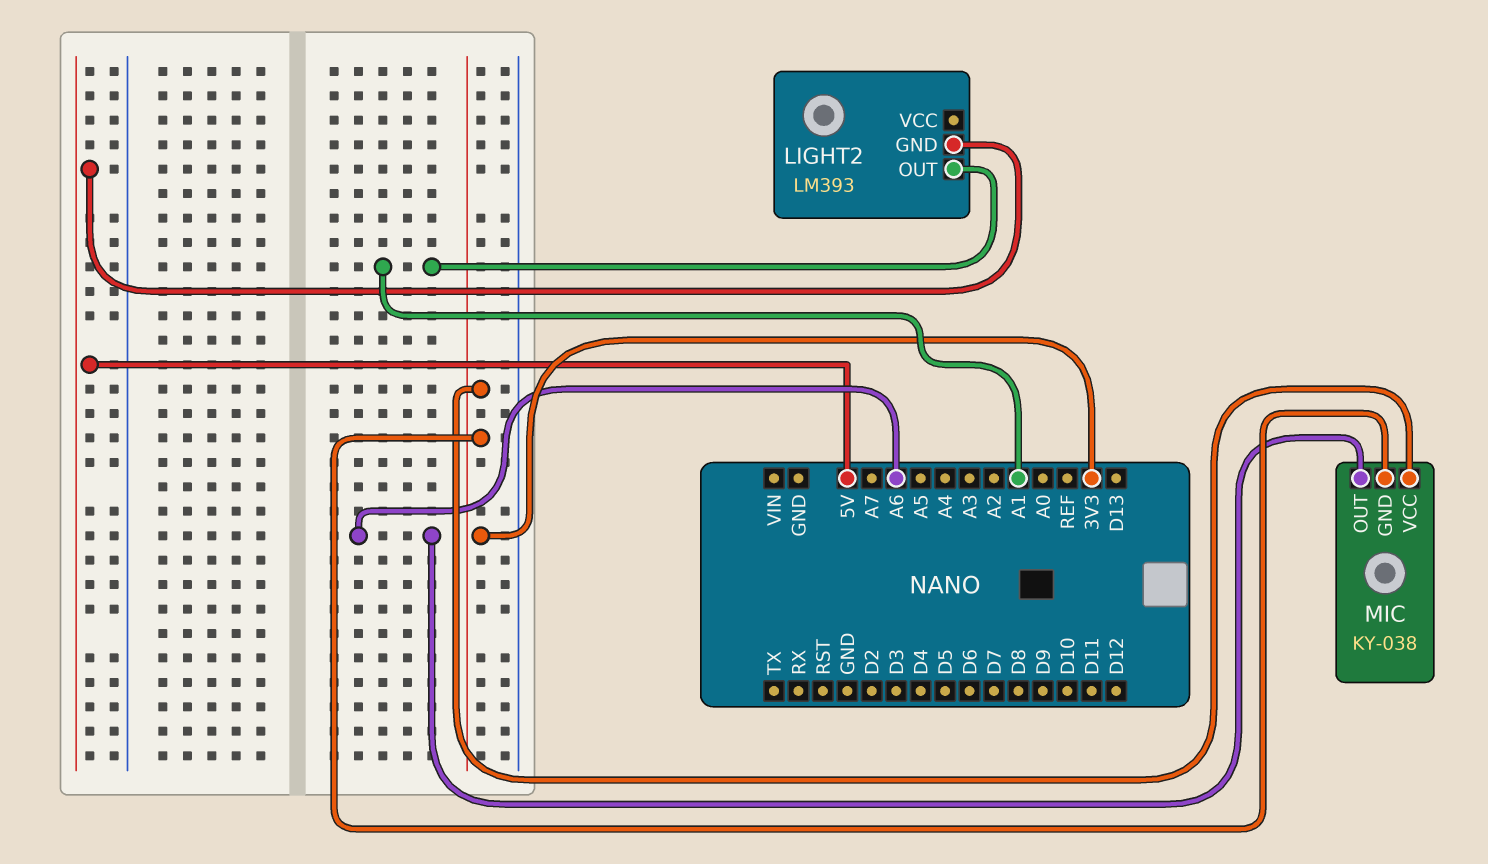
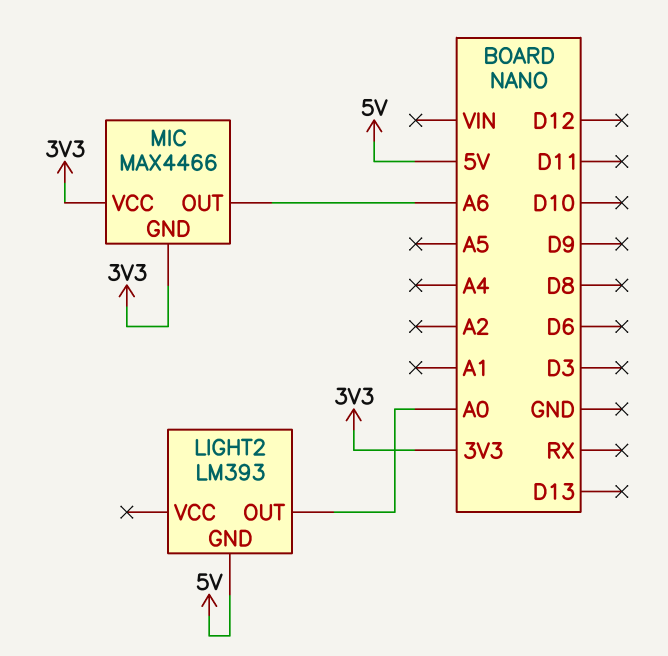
LIGHT2 pin OUT: A1 -> A0
MIC: KY-038 -> MAX4466

